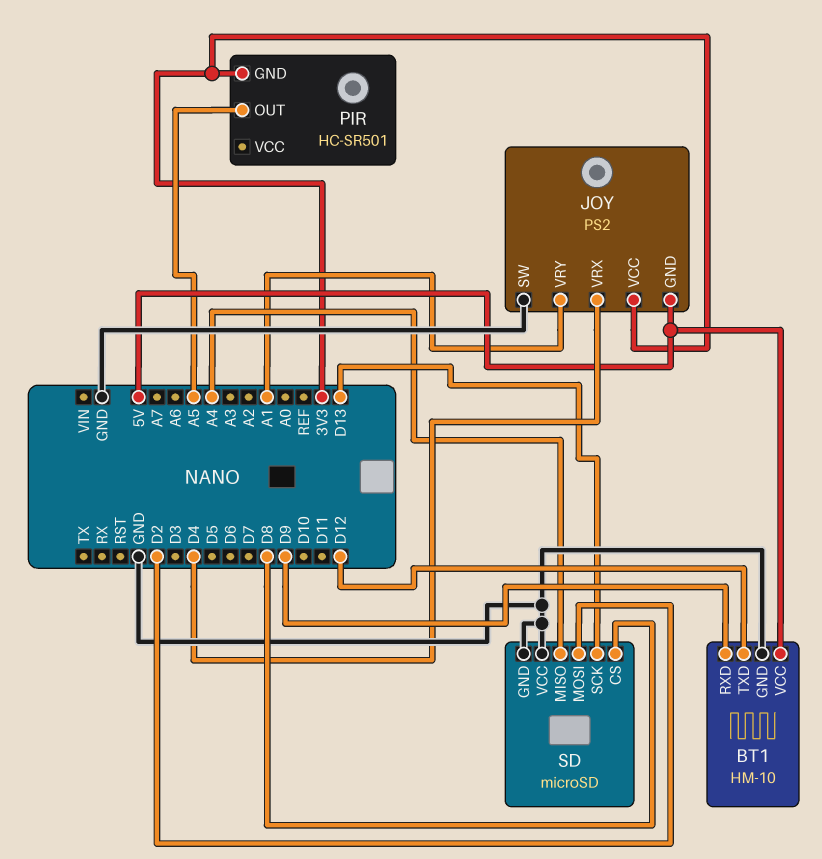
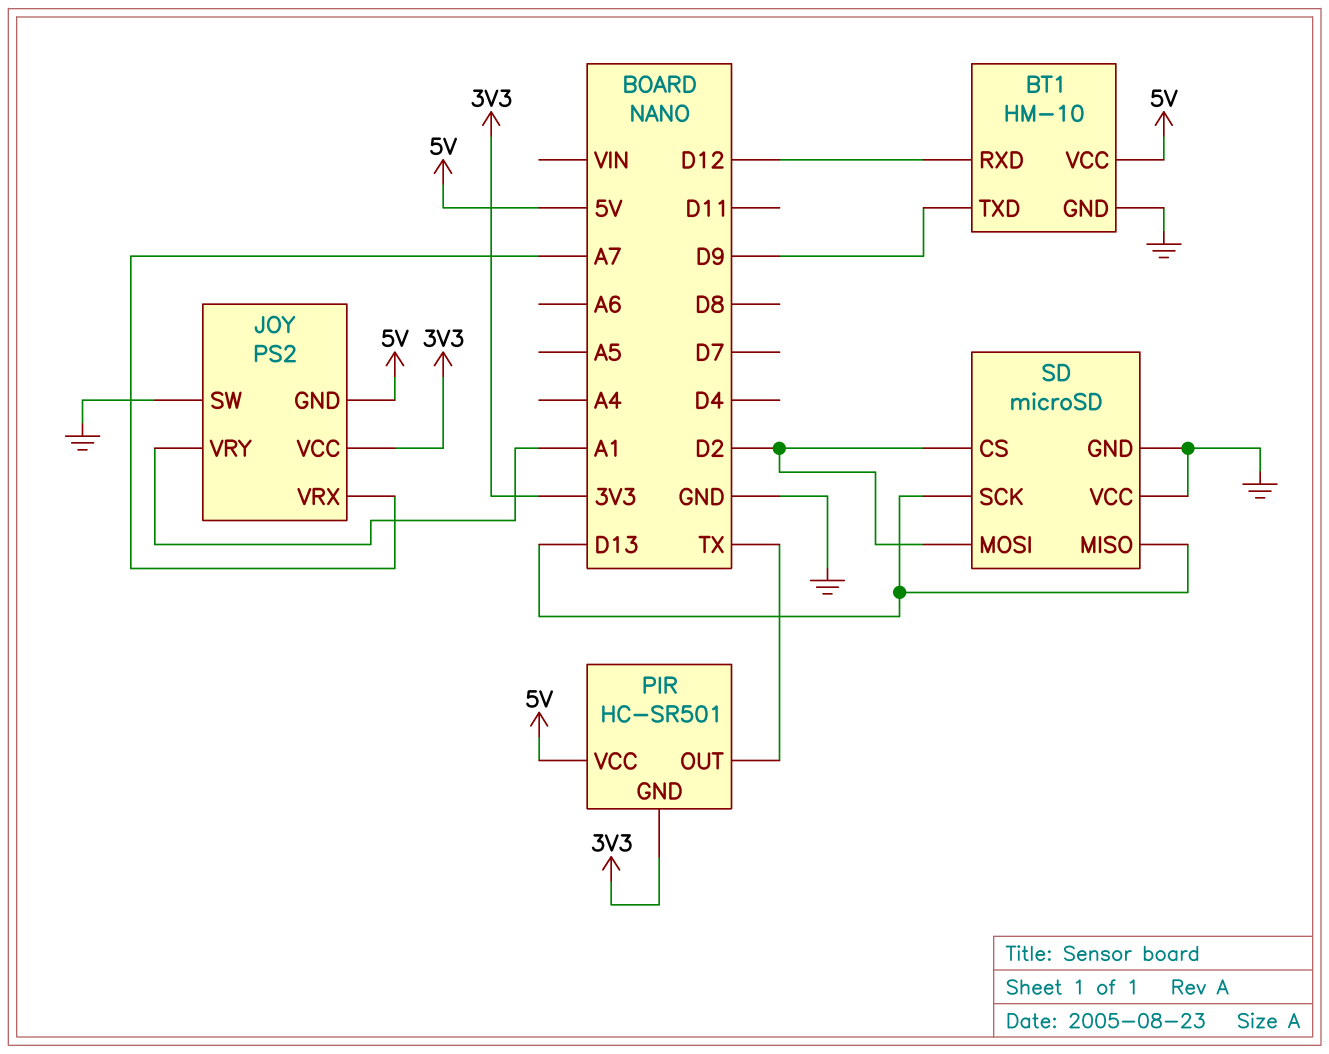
BT1 pin RXD: D9 -> D12
BT1 pin TXD: D12 -> D9
JOY pin VRX: D4 -> A7
PIR pin OUT: A5 -> TX
PIR pin VCC: none -> 5V
SD pin CS: D8 -> D2
SD pin MISO: A4 -> D13

